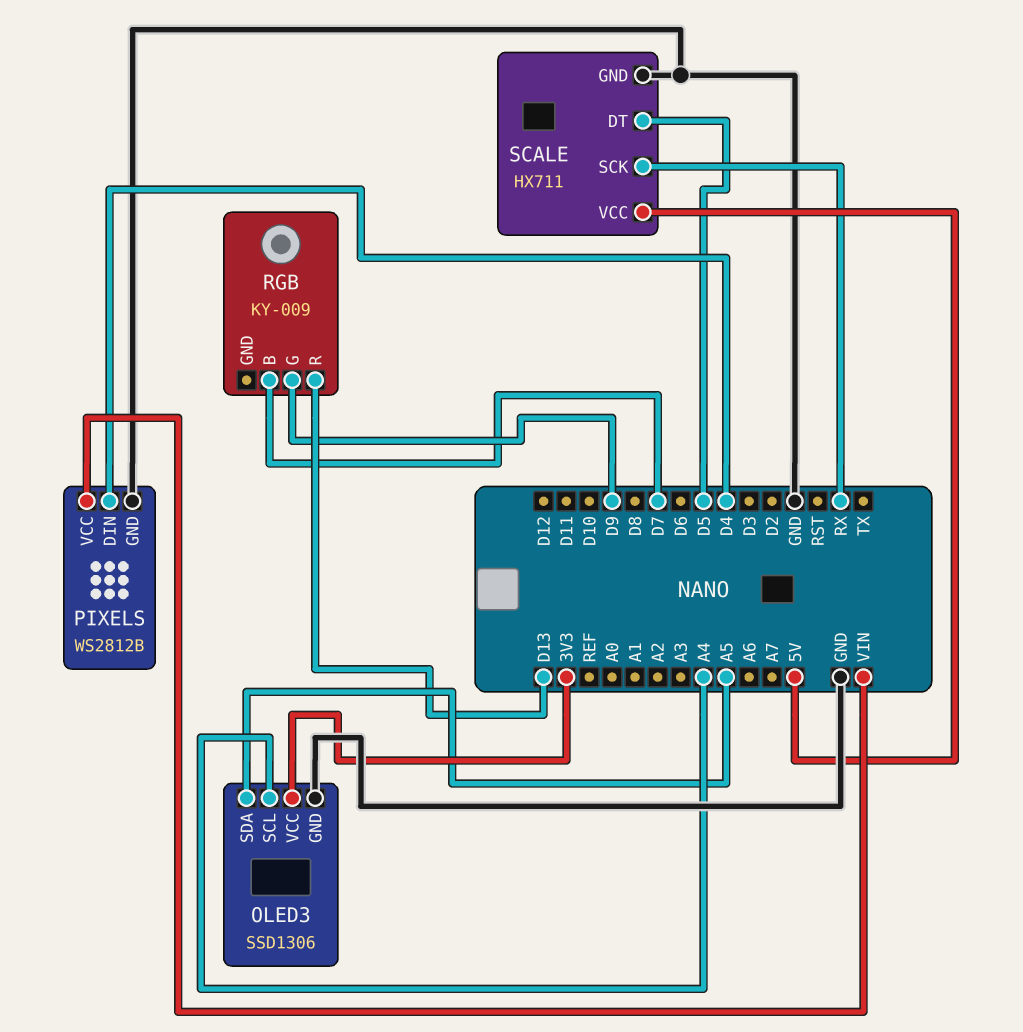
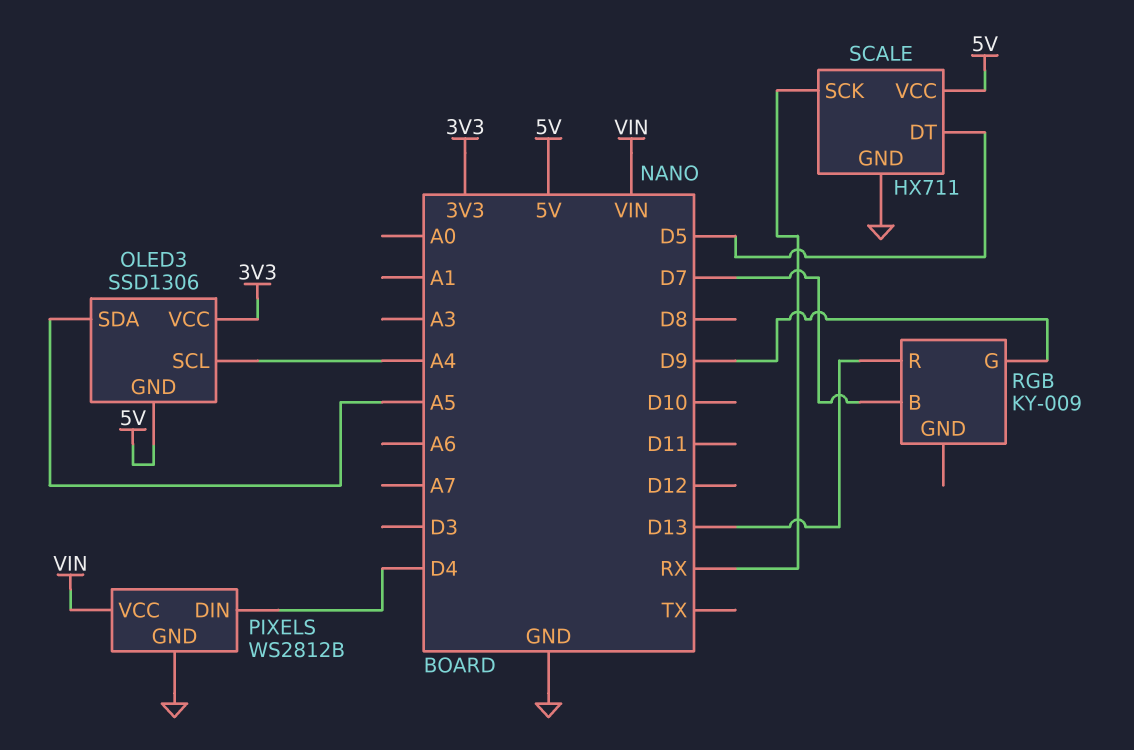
OLED3 pin GND: GND -> 5V

